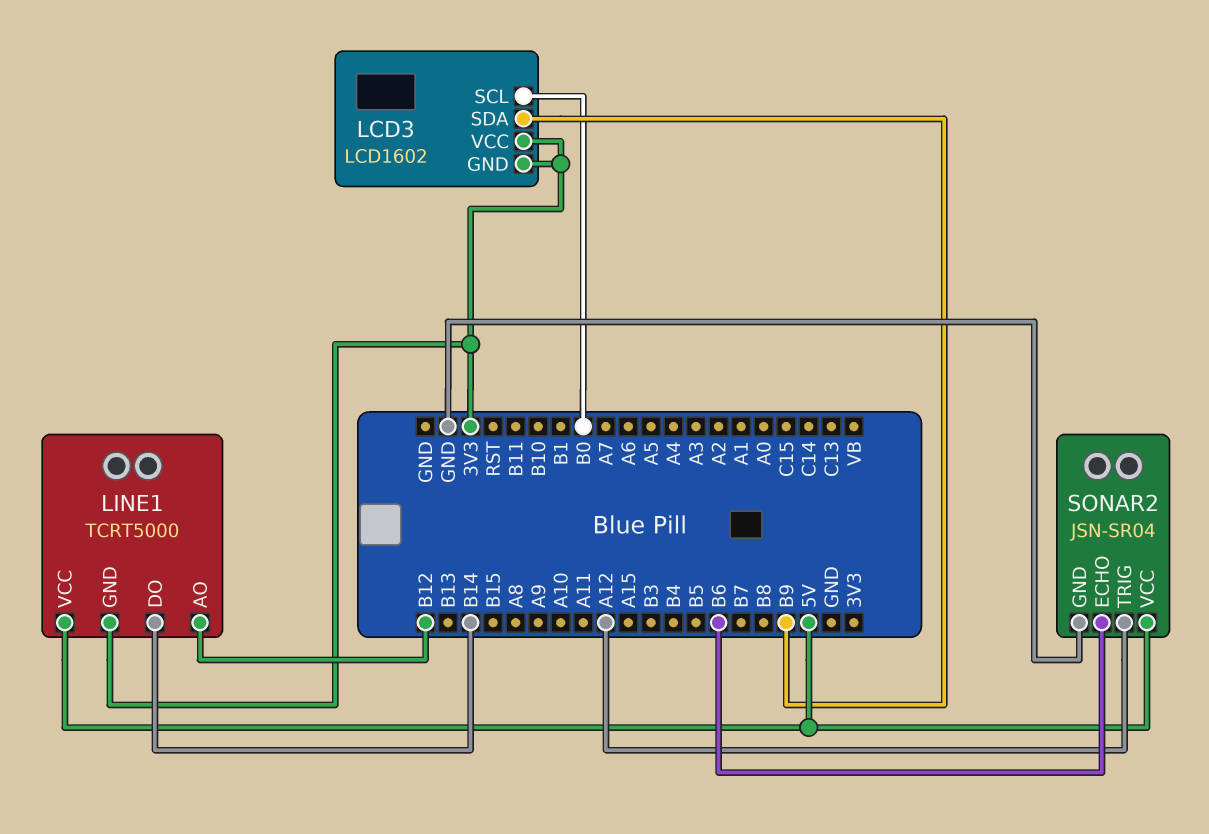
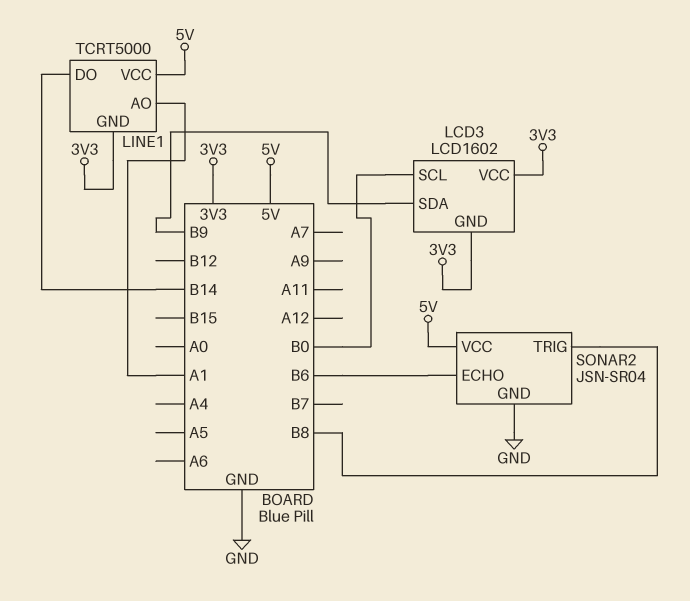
LINE1 pin AO: B12 -> A1
SONAR2 pin TRIG: A12 -> B8

